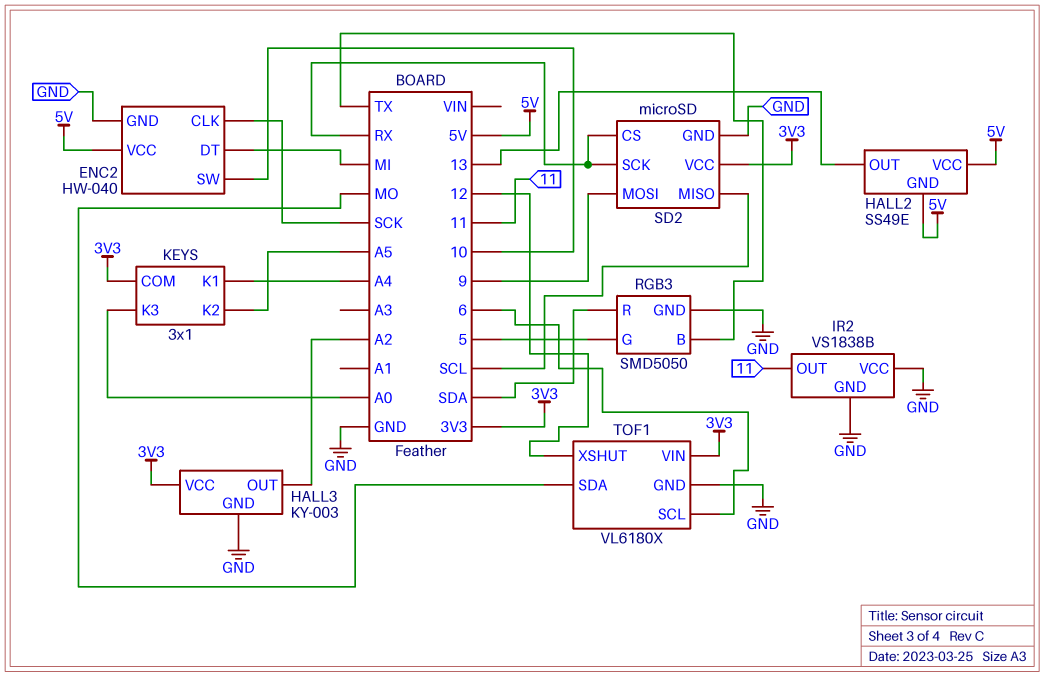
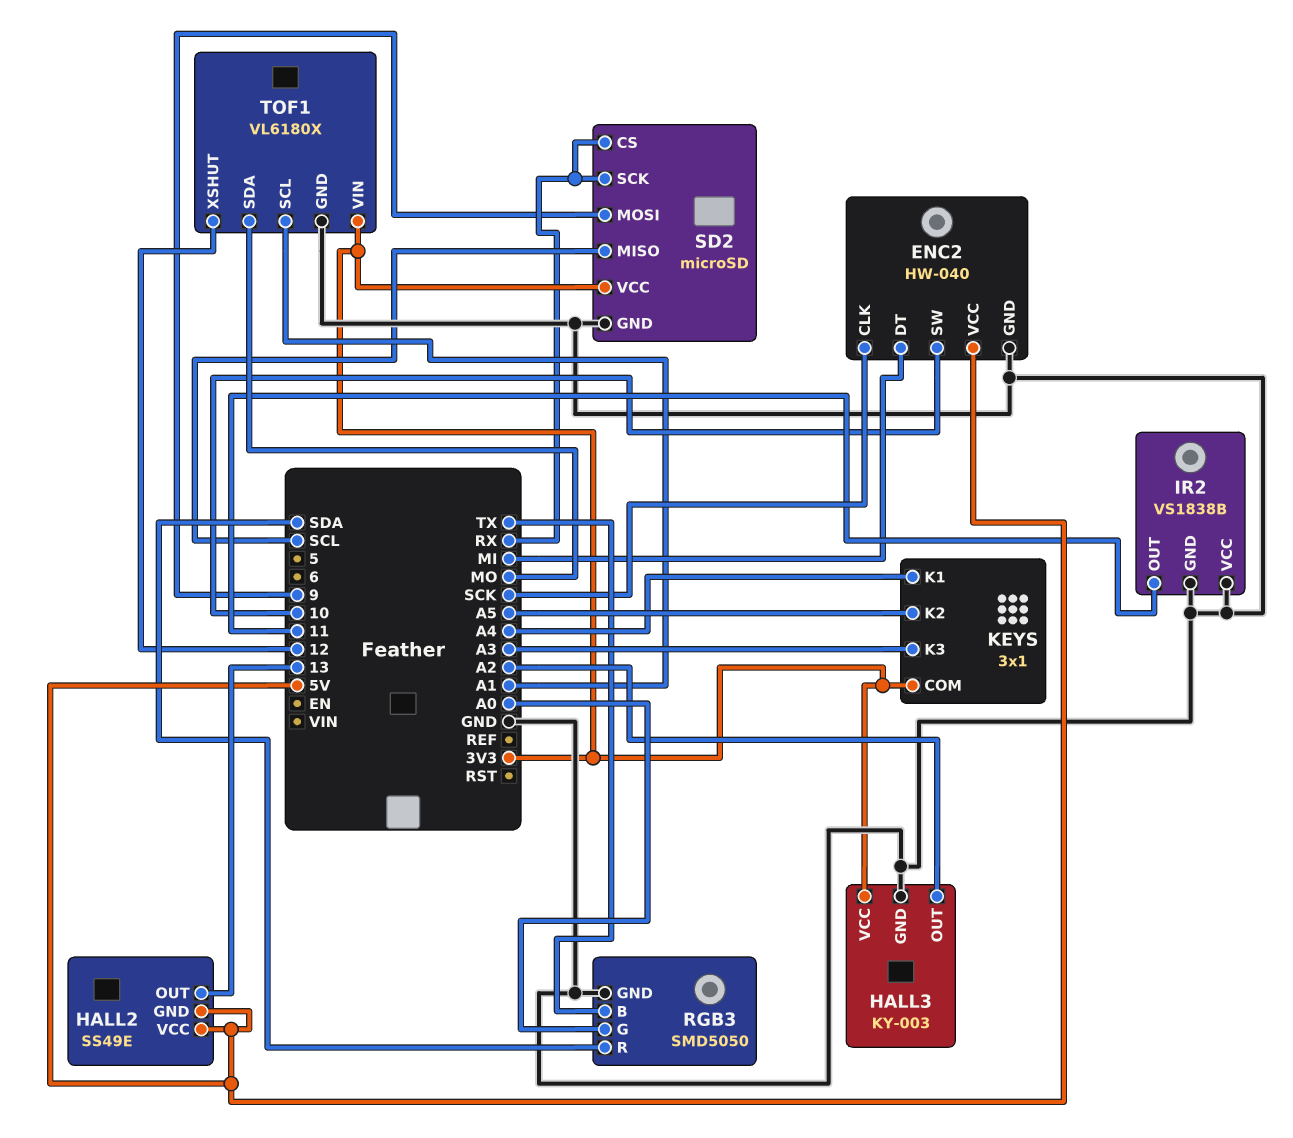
KEYS pin K3: A0 -> A3
RGB3 pin G: 5 -> A0
TOF1 pin SCL: 6 -> A1

